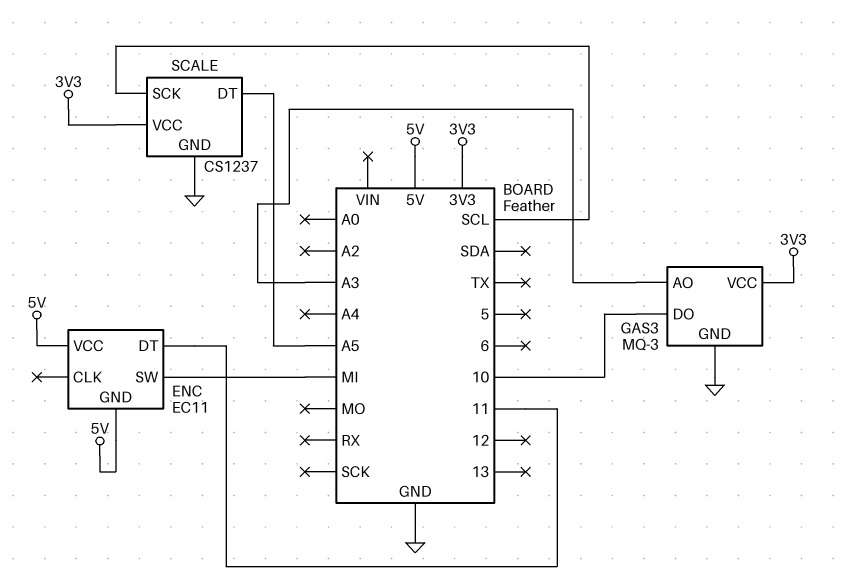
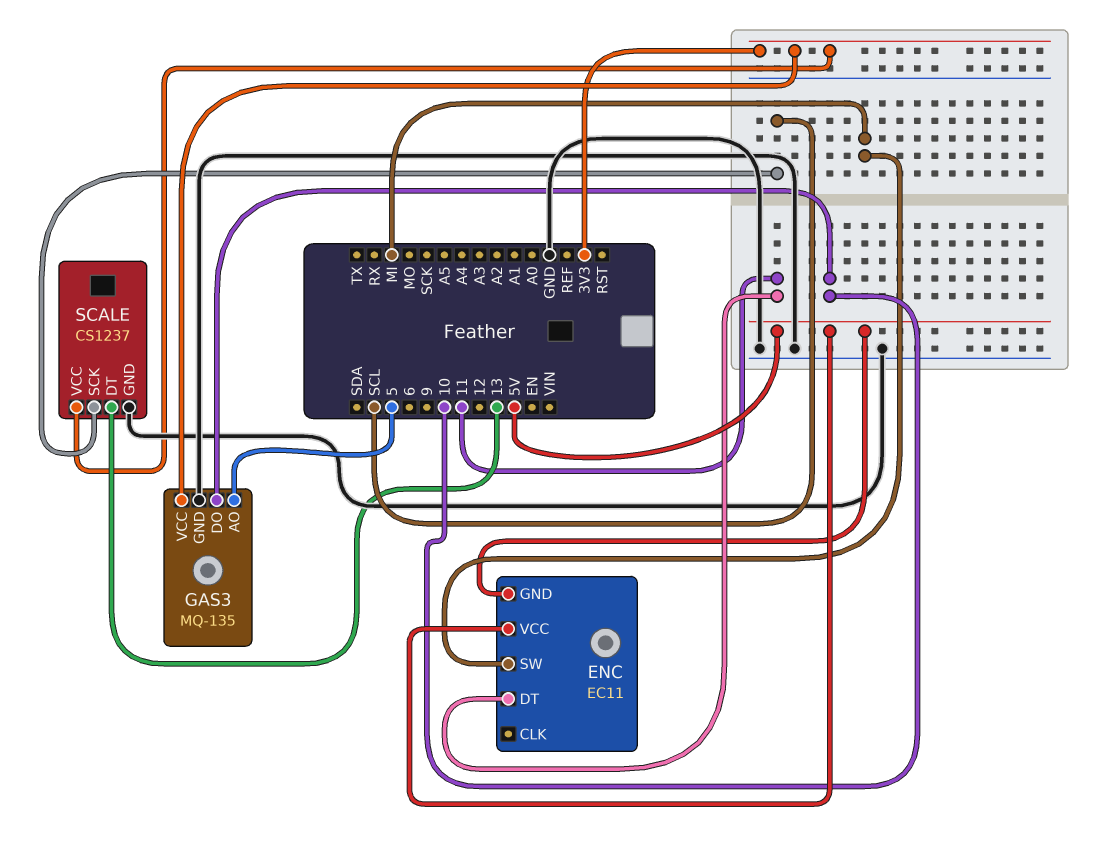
GAS3: MQ-3 -> MQ-135
GAS3 pin AO: A3 -> 5
SCALE pin DT: A5 -> 13

